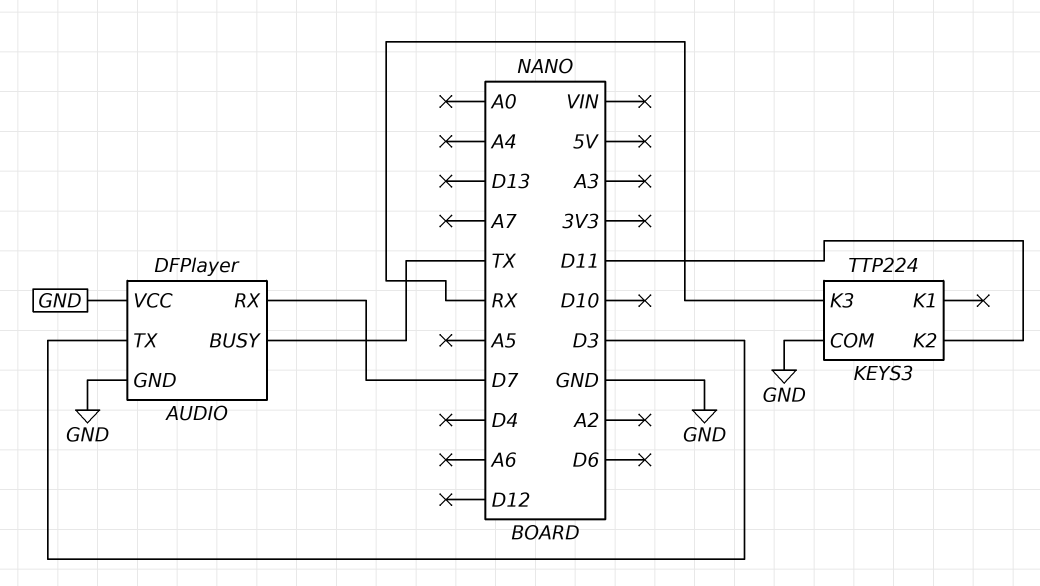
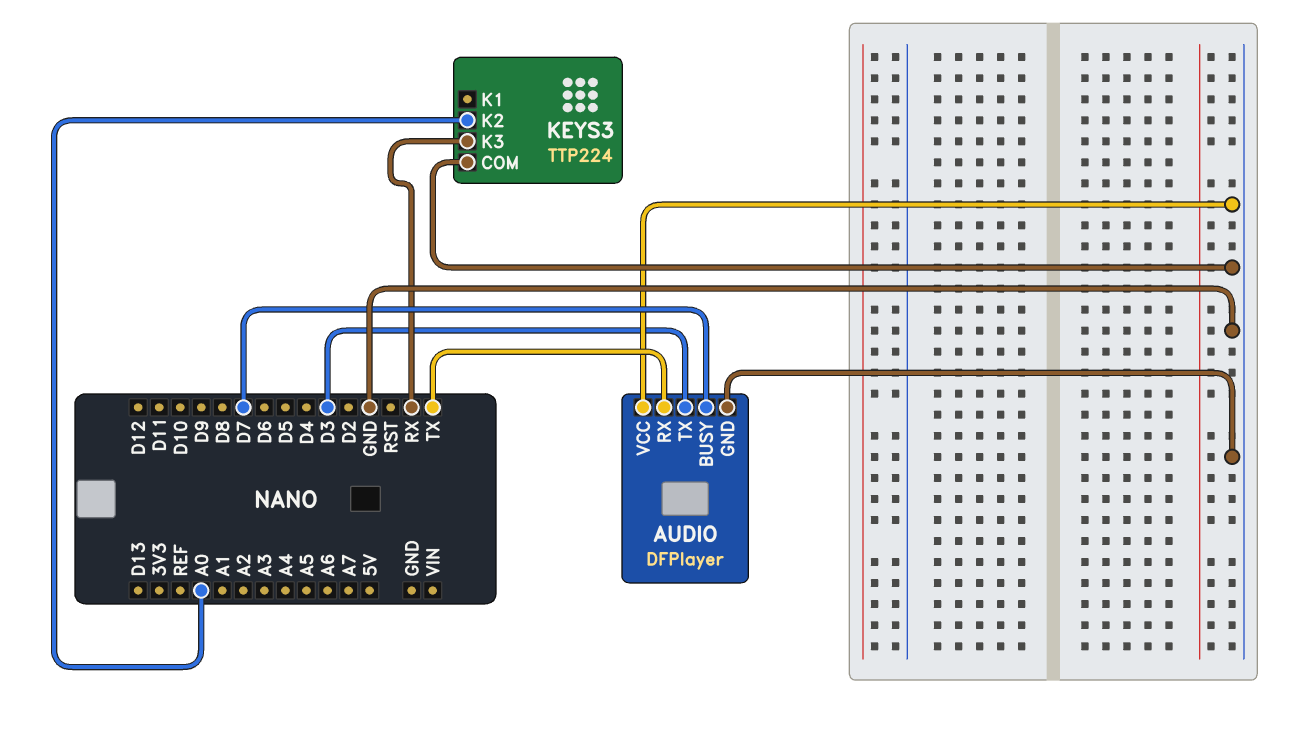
AUDIO pin BUSY: TX -> D7
AUDIO pin RX: D7 -> TX
KEYS3 pin K2: D11 -> A0

